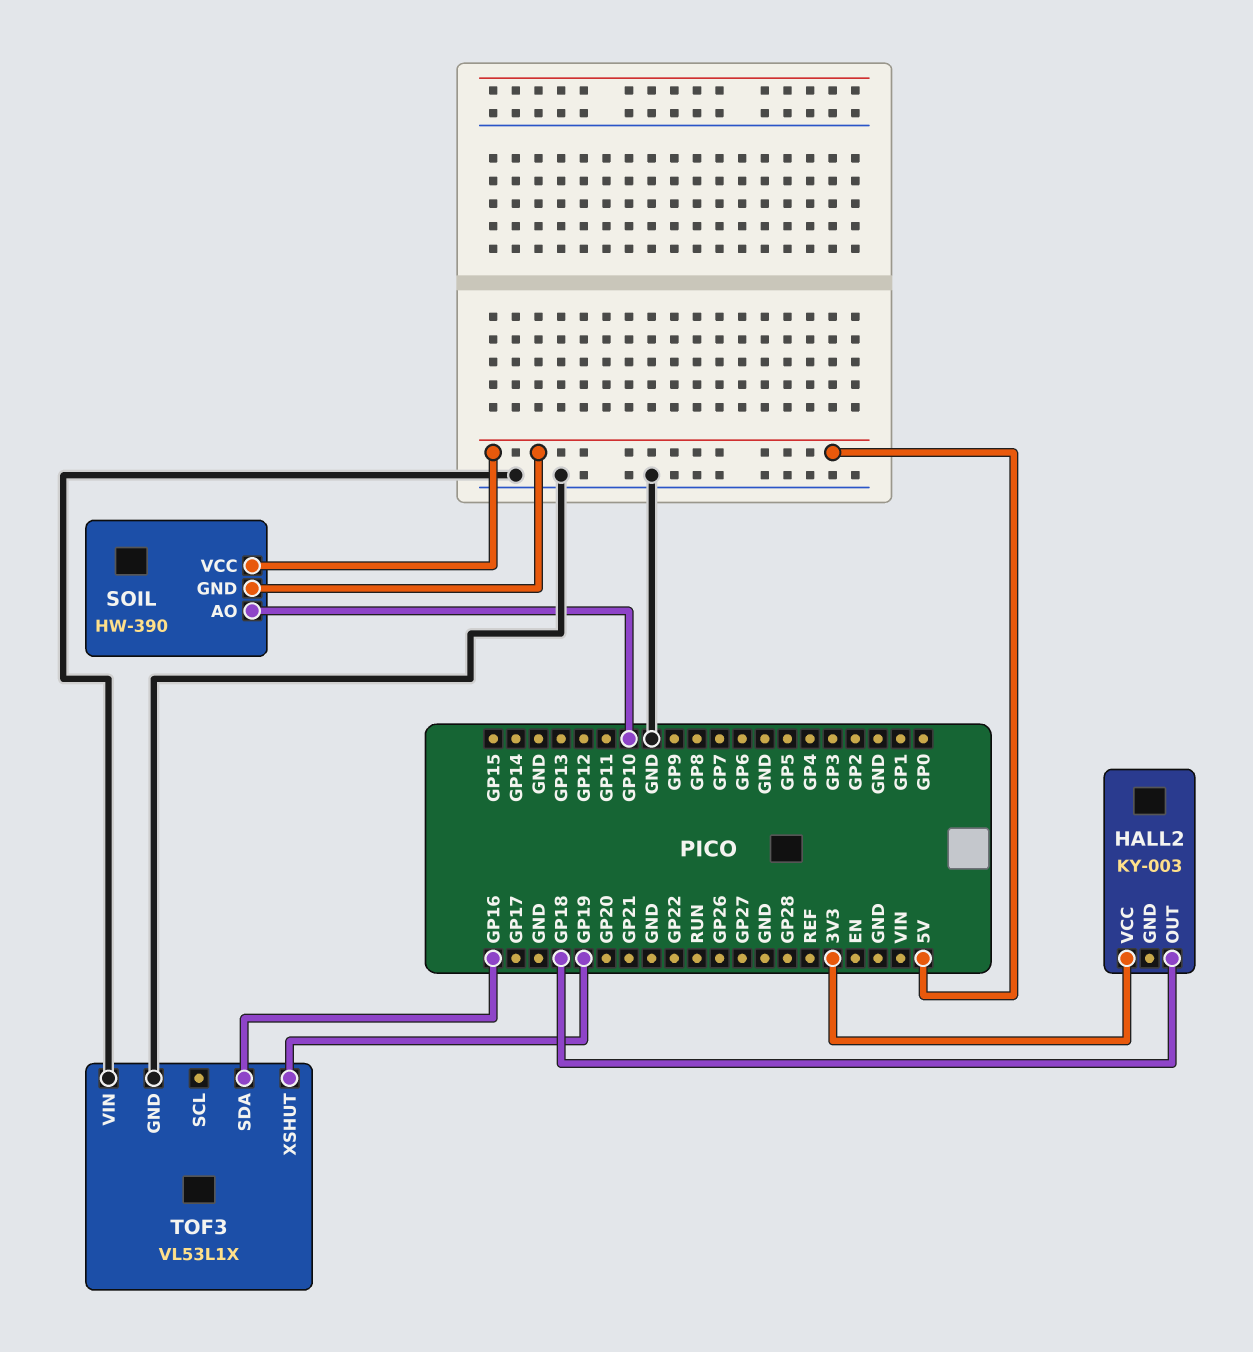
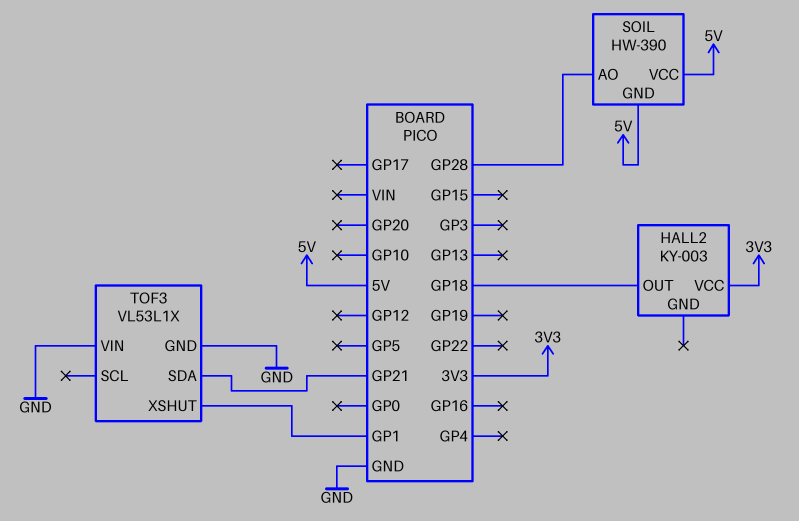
SOIL pin AO: GP10 -> GP28
TOF3 pin SDA: GP16 -> GP21
TOF3 pin XSHUT: GP19 -> GP1

